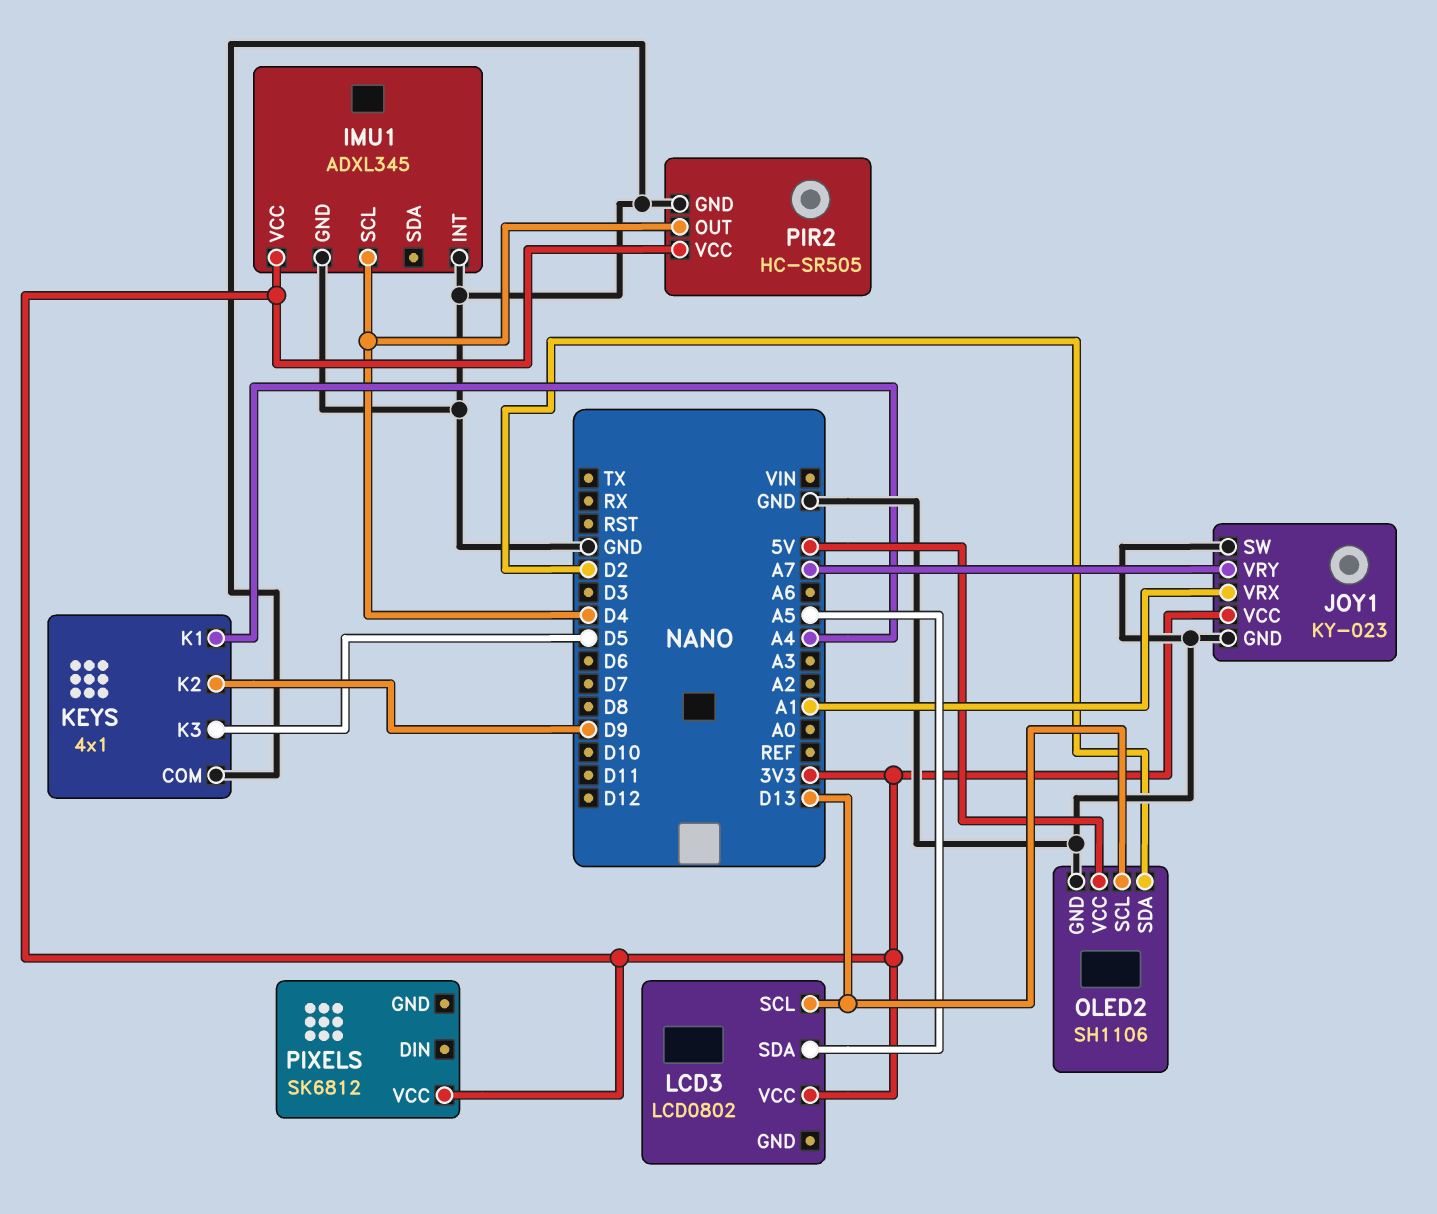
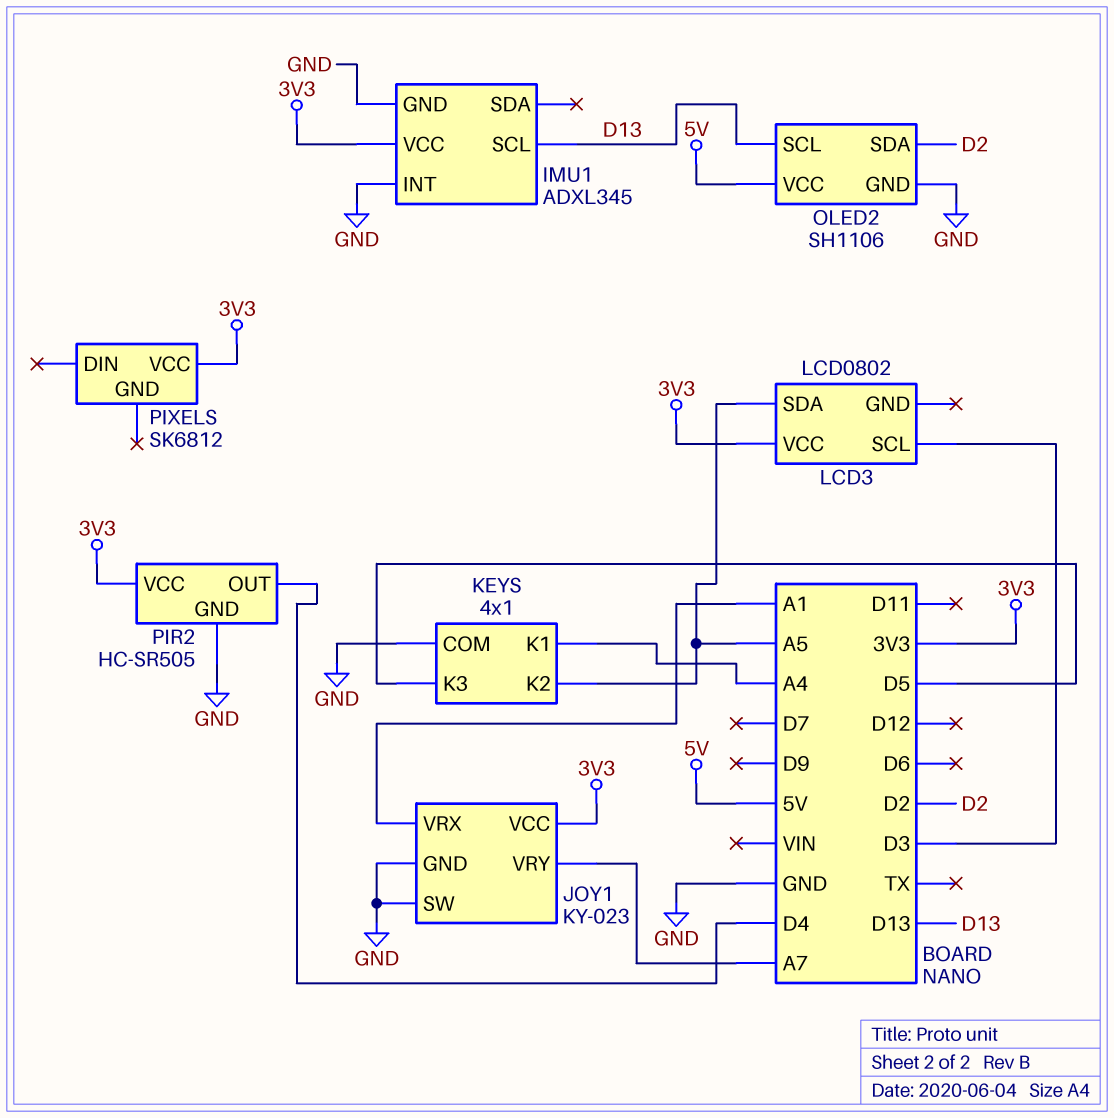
IMU1 pin SCL: D4 -> D13
KEYS pin K2: D9 -> A5
LCD3 pin SCL: D13 -> D3

